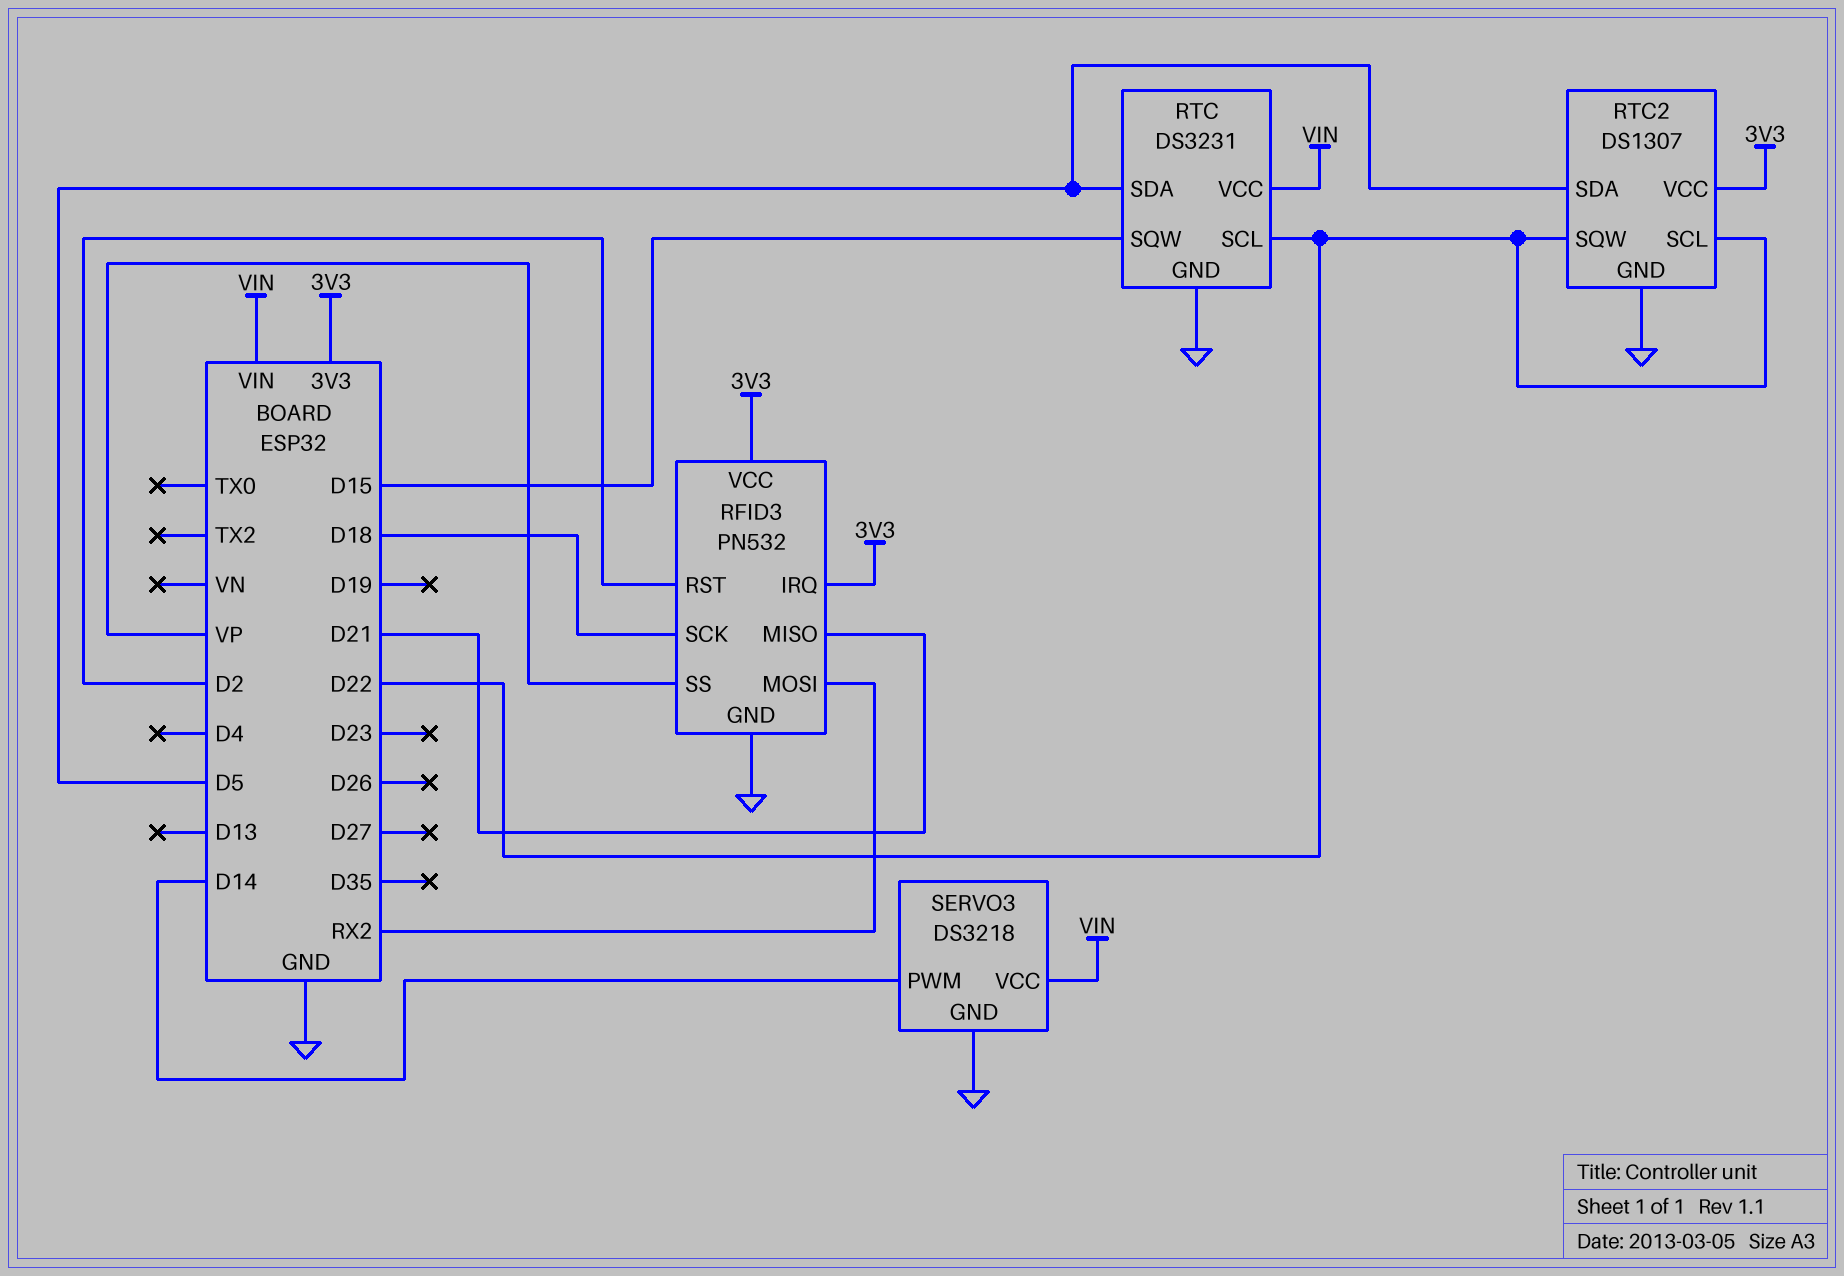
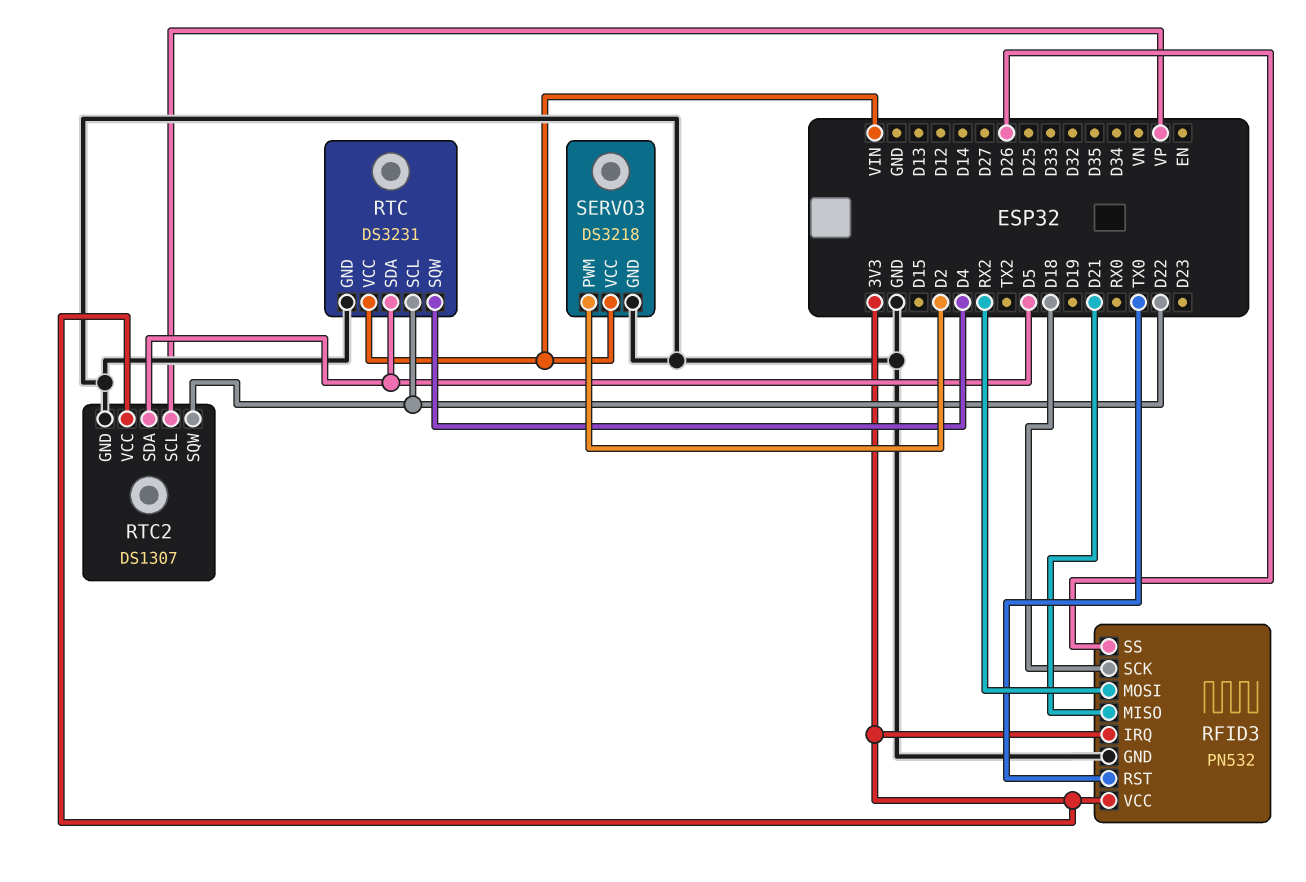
RFID3 pin RST: D2 -> TX0
RFID3 pin SS: VP -> D26
RTC pin SQW: D15 -> D4
RTC2 pin SCL: D22 -> VP
SERVO3 pin PWM: D14 -> D2

